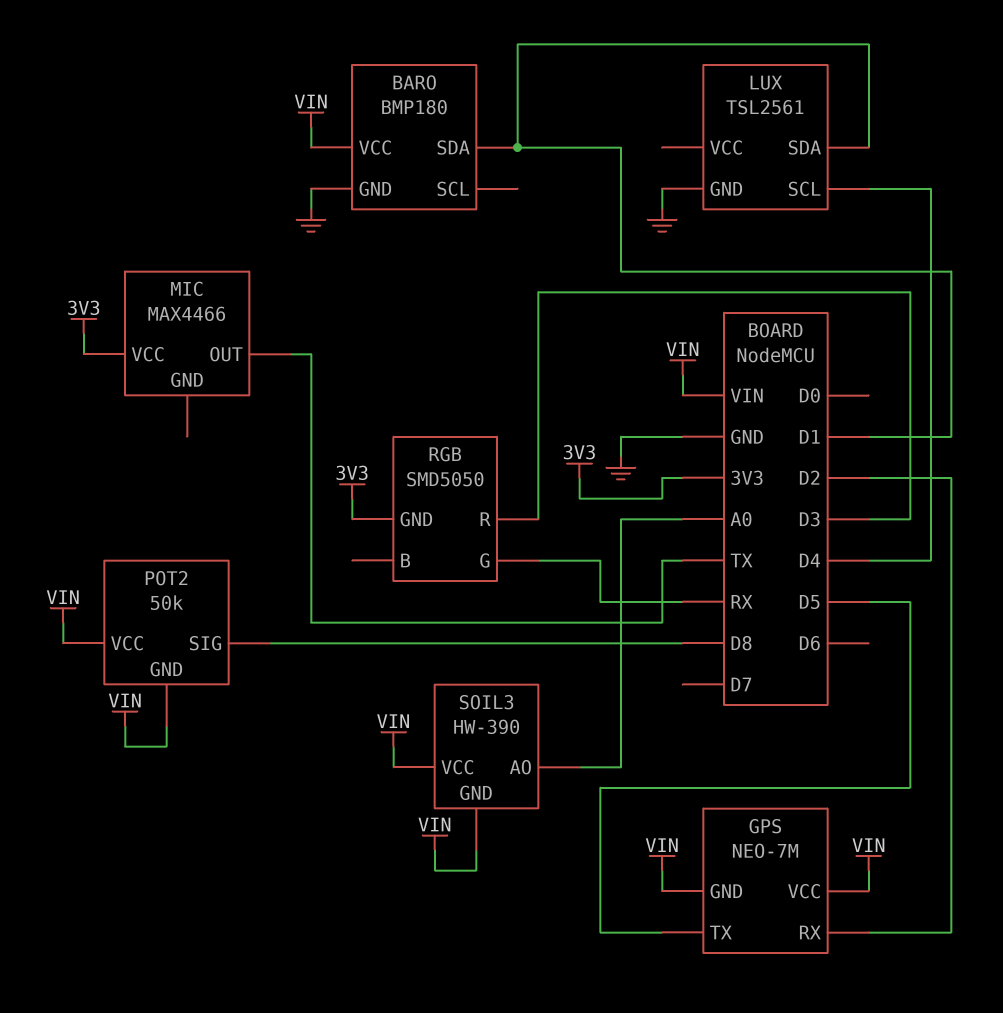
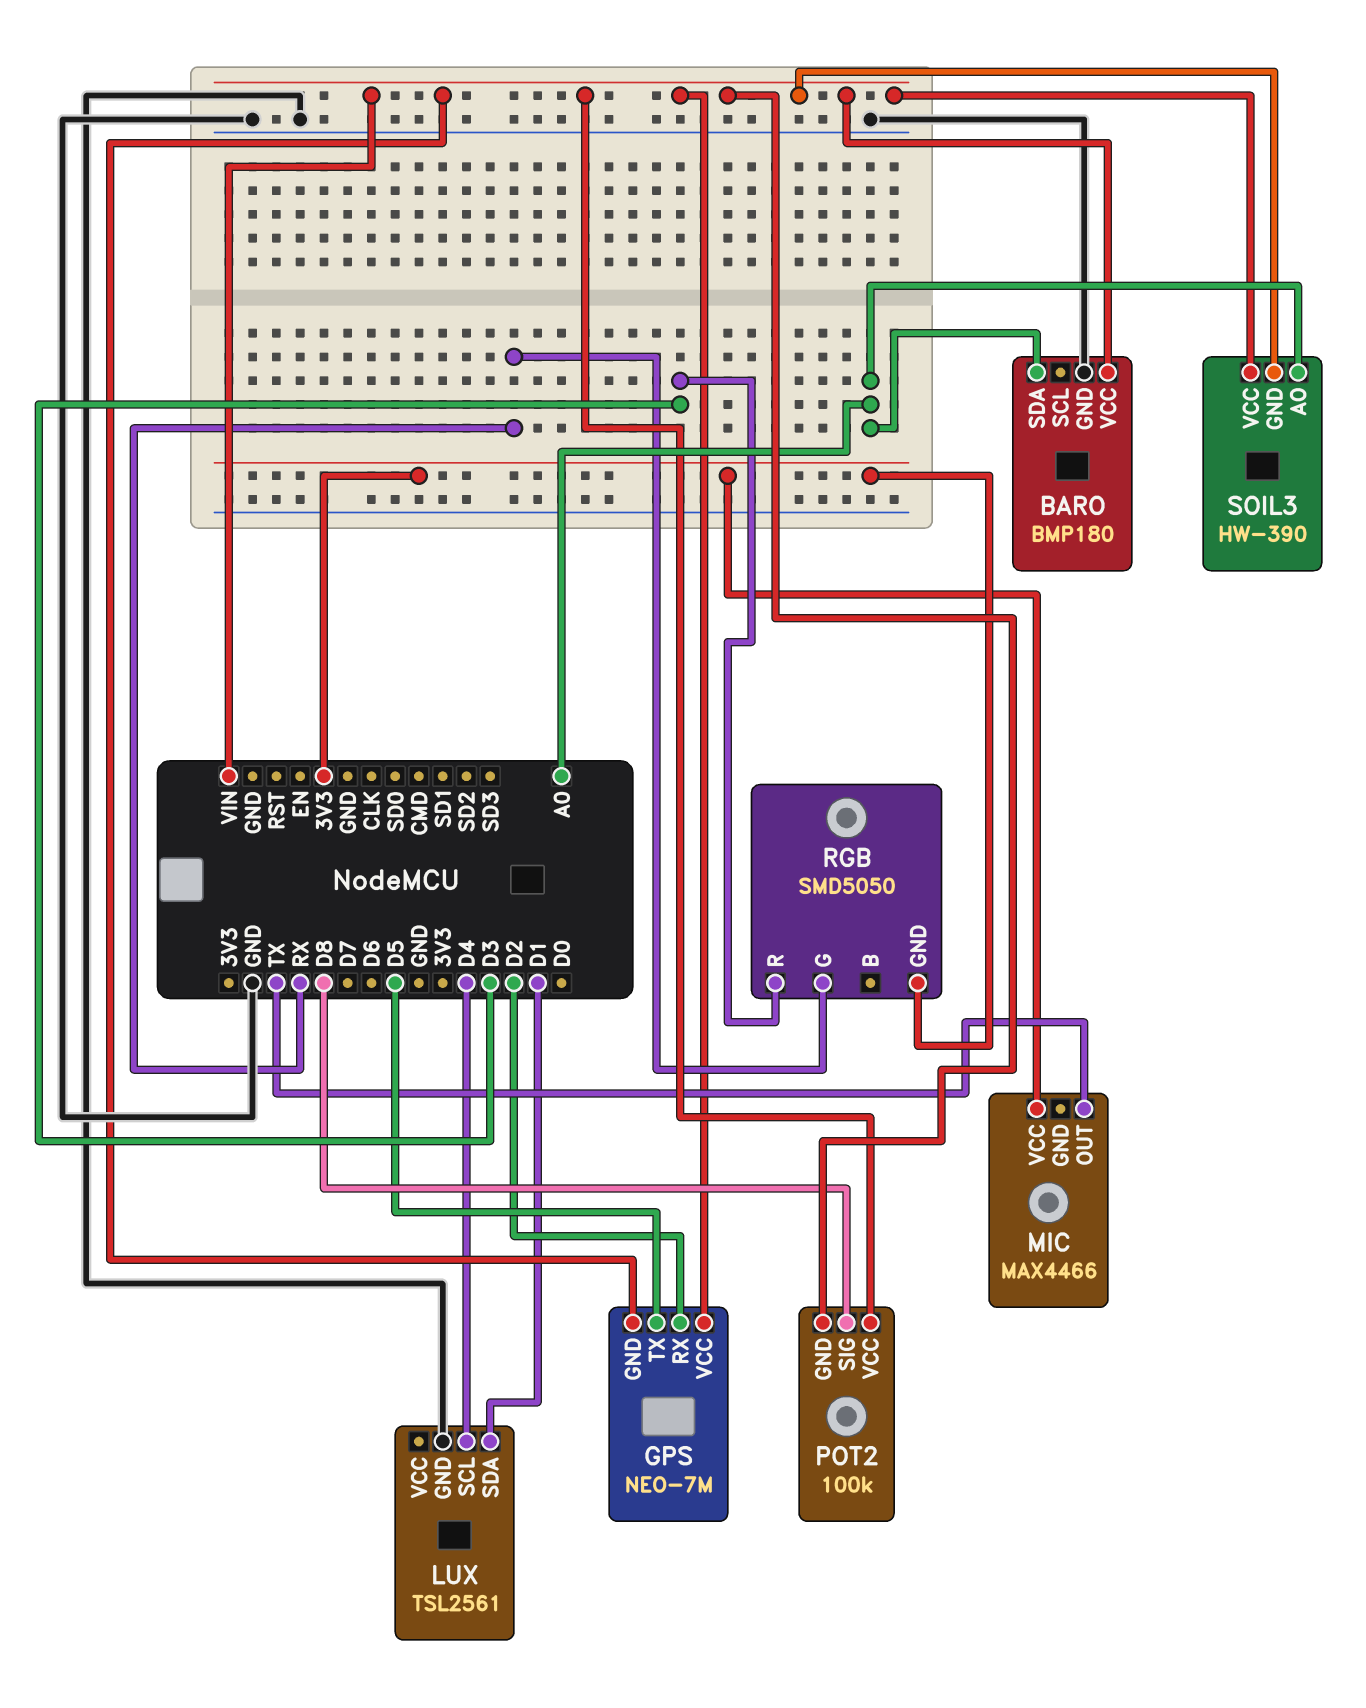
BARO pin SDA: D1 -> A0
POT2: 50k -> 100k

